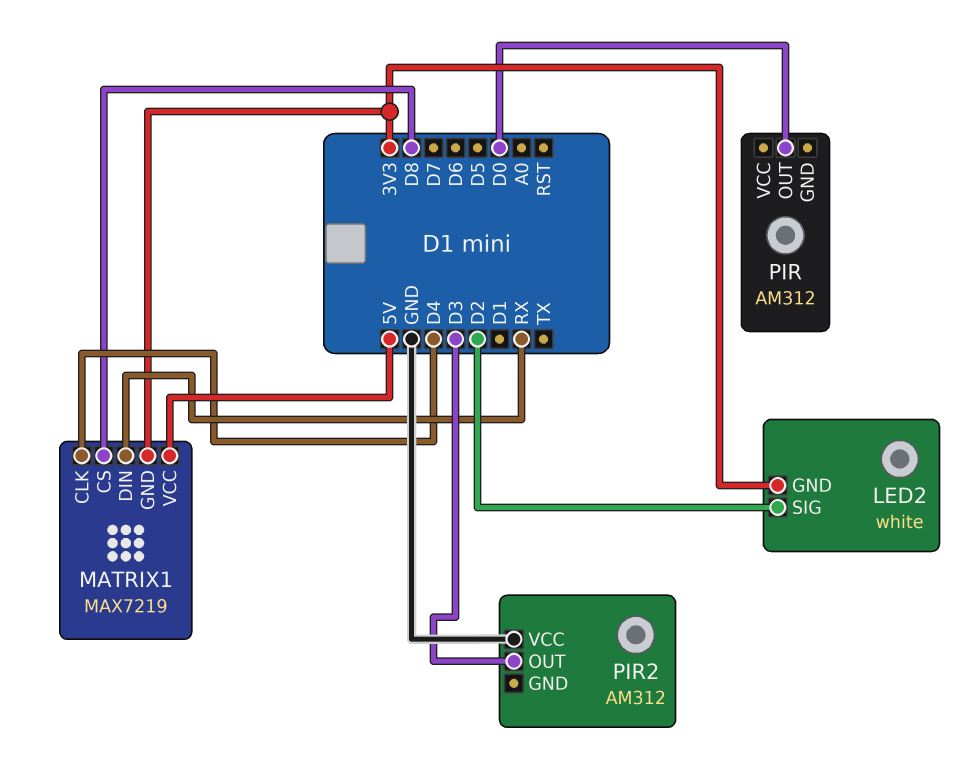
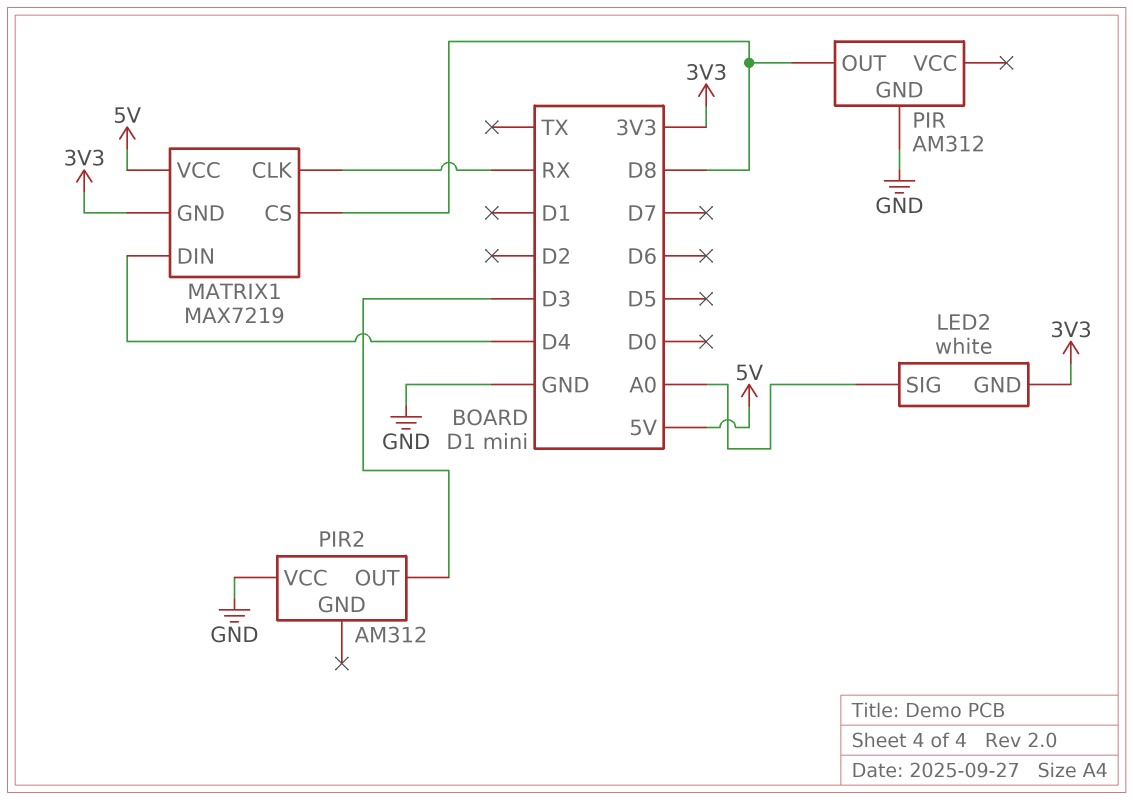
LED2 pin SIG: D2 -> A0
MATRIX1 pin CLK: D4 -> RX
MATRIX1 pin DIN: RX -> D4
PIR pin GND: none -> GND
PIR pin OUT: D0 -> D8

